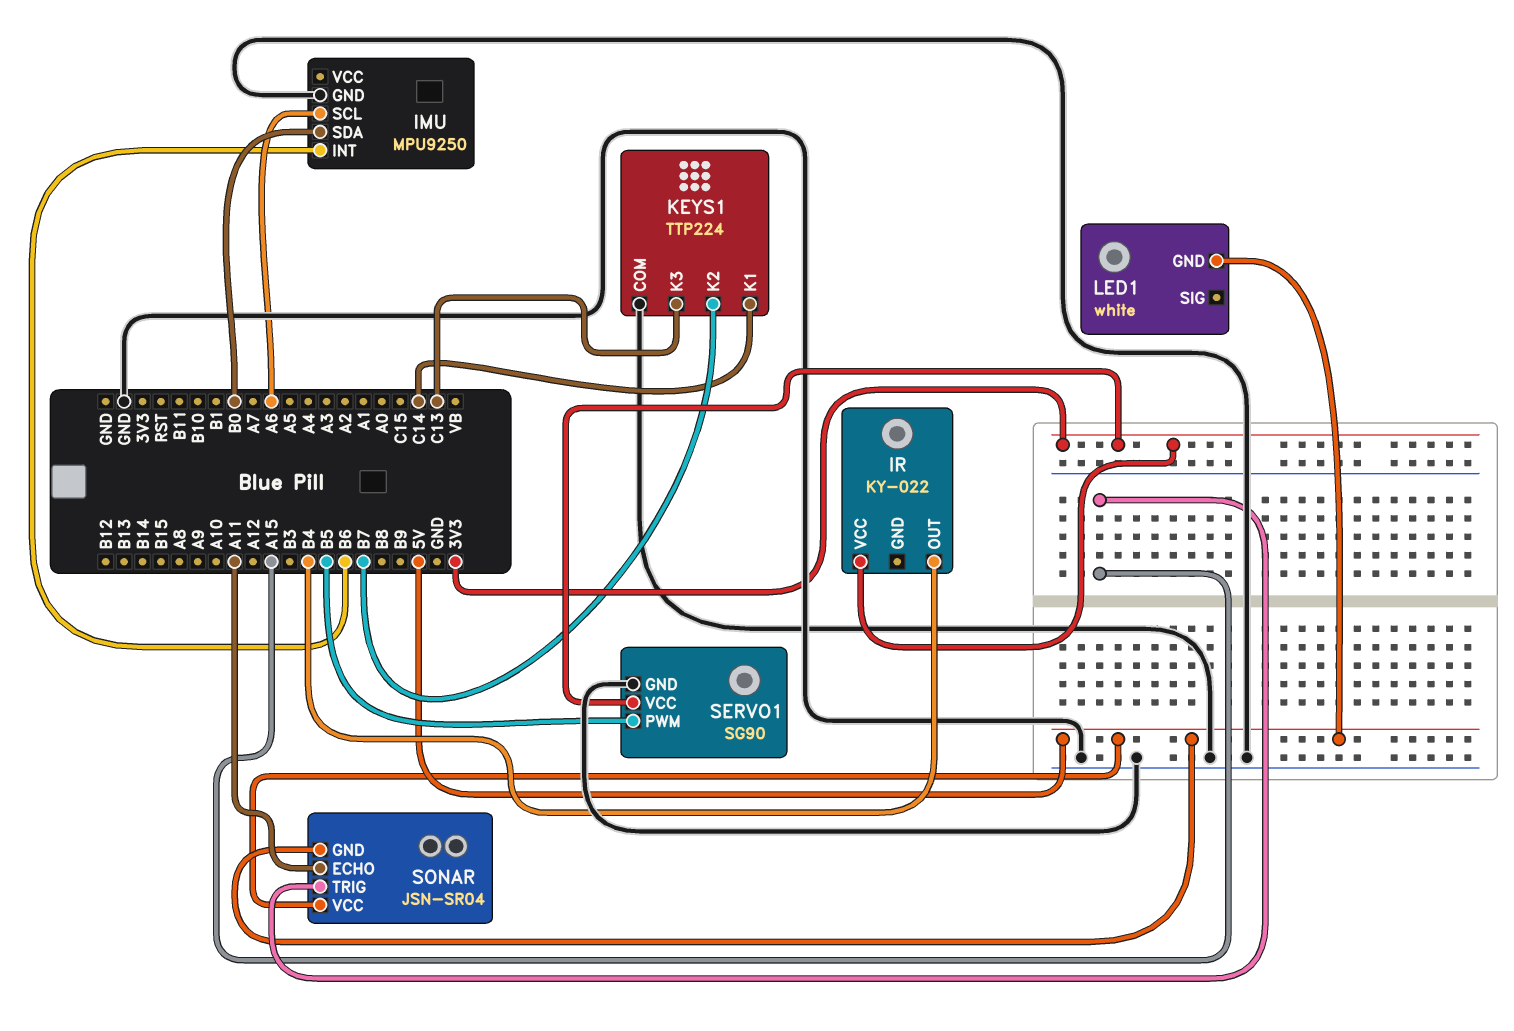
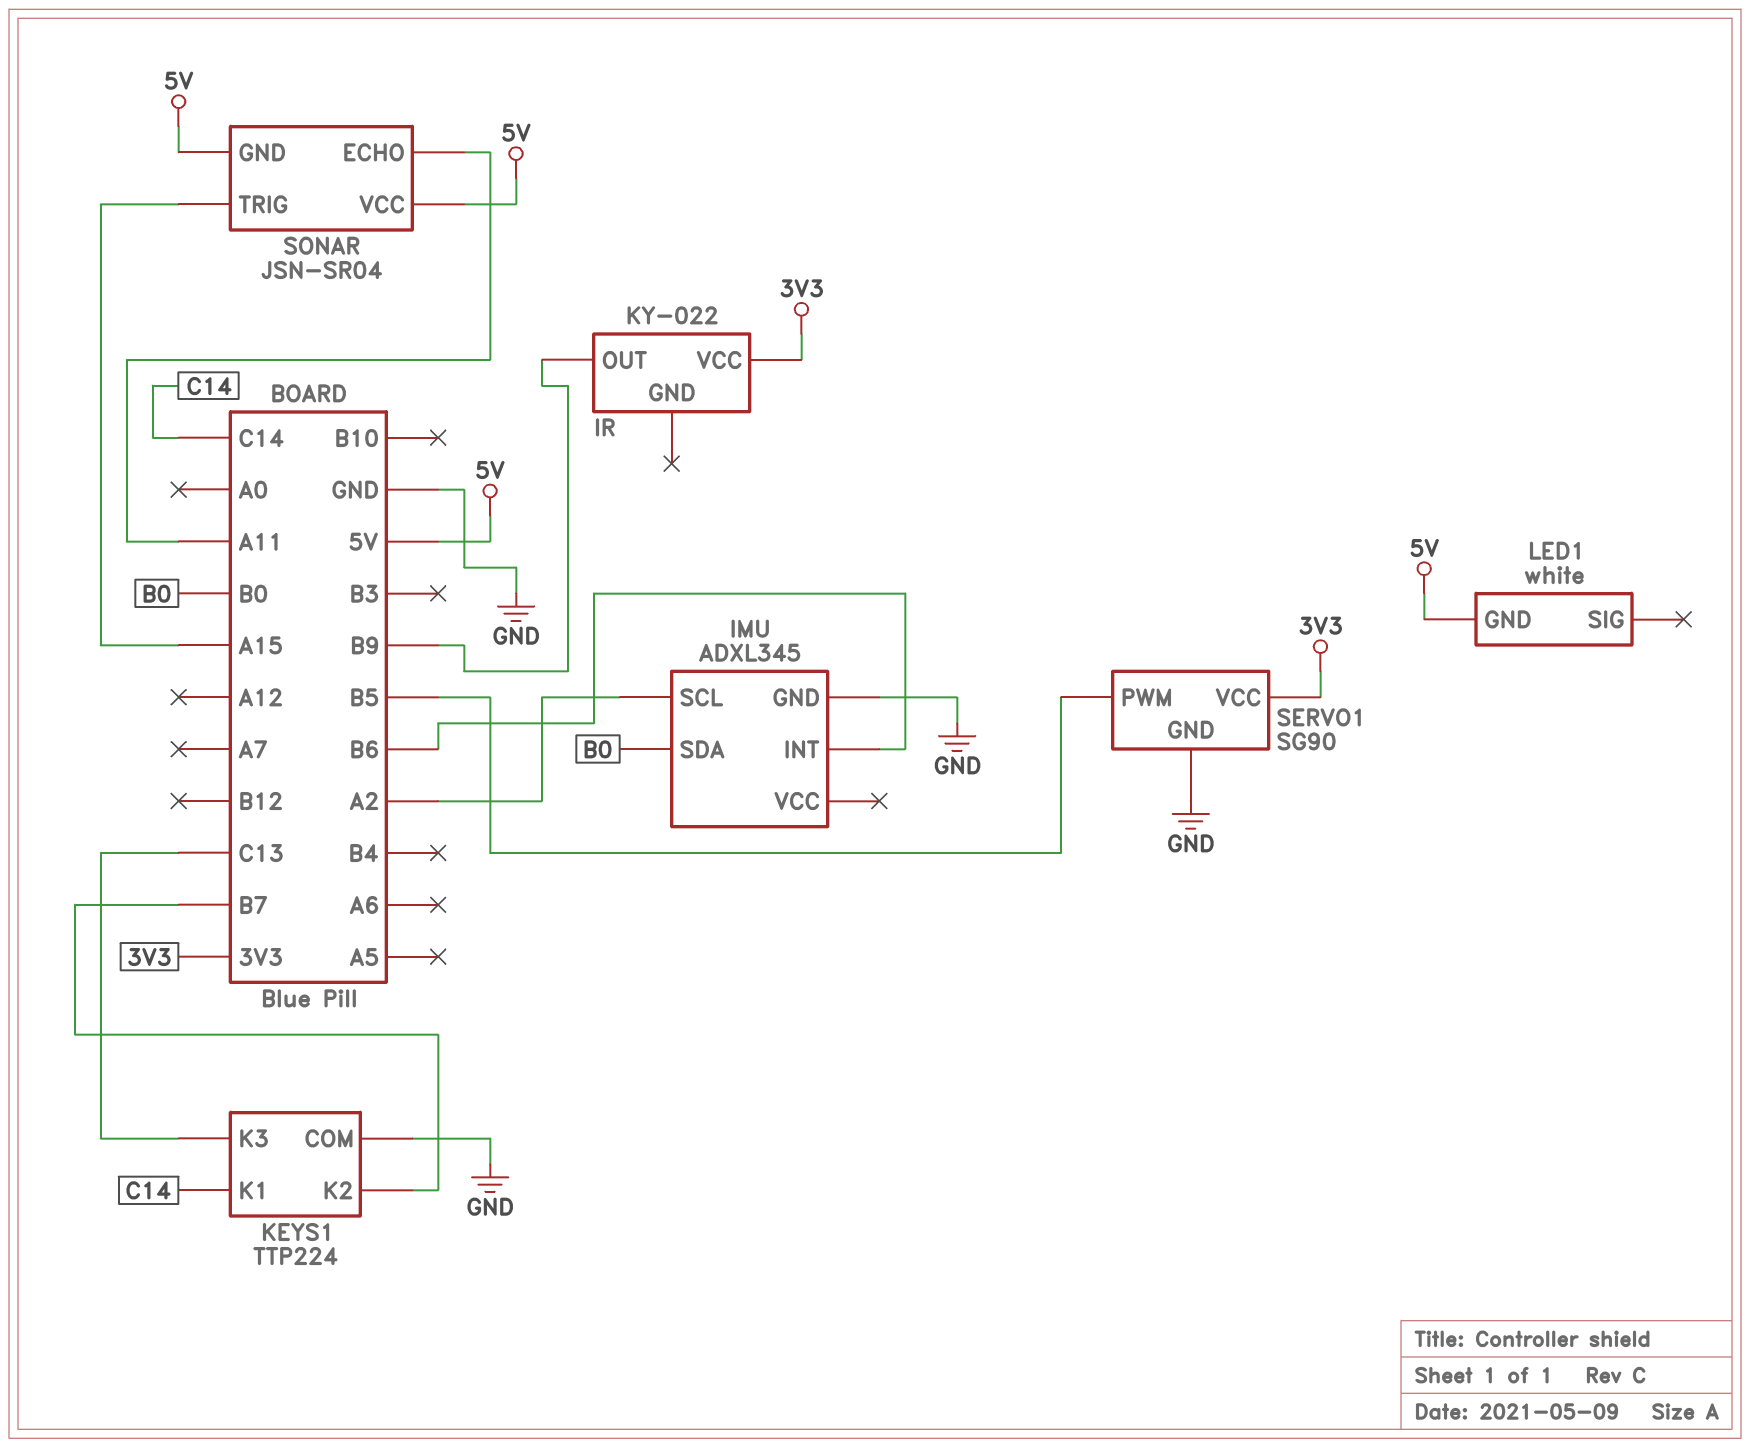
IMU: MPU9250 -> ADXL345
IMU pin SCL: A6 -> A2
IR pin OUT: B4 -> B9

